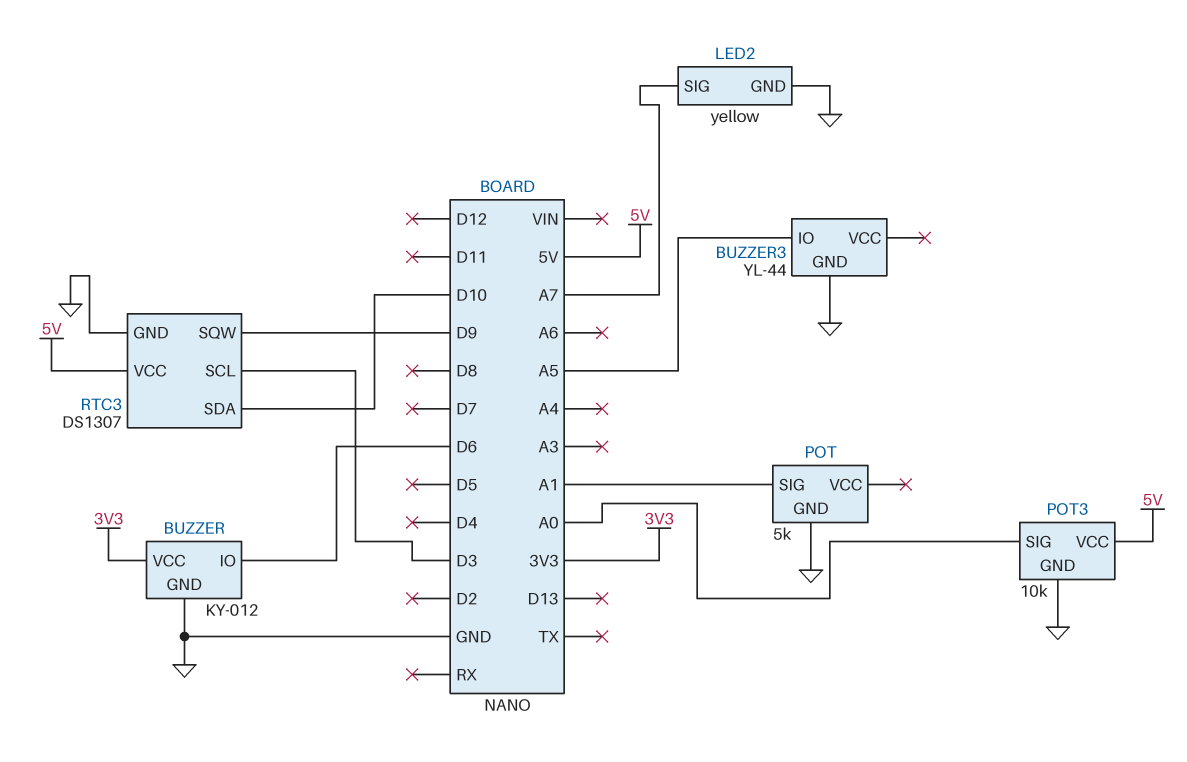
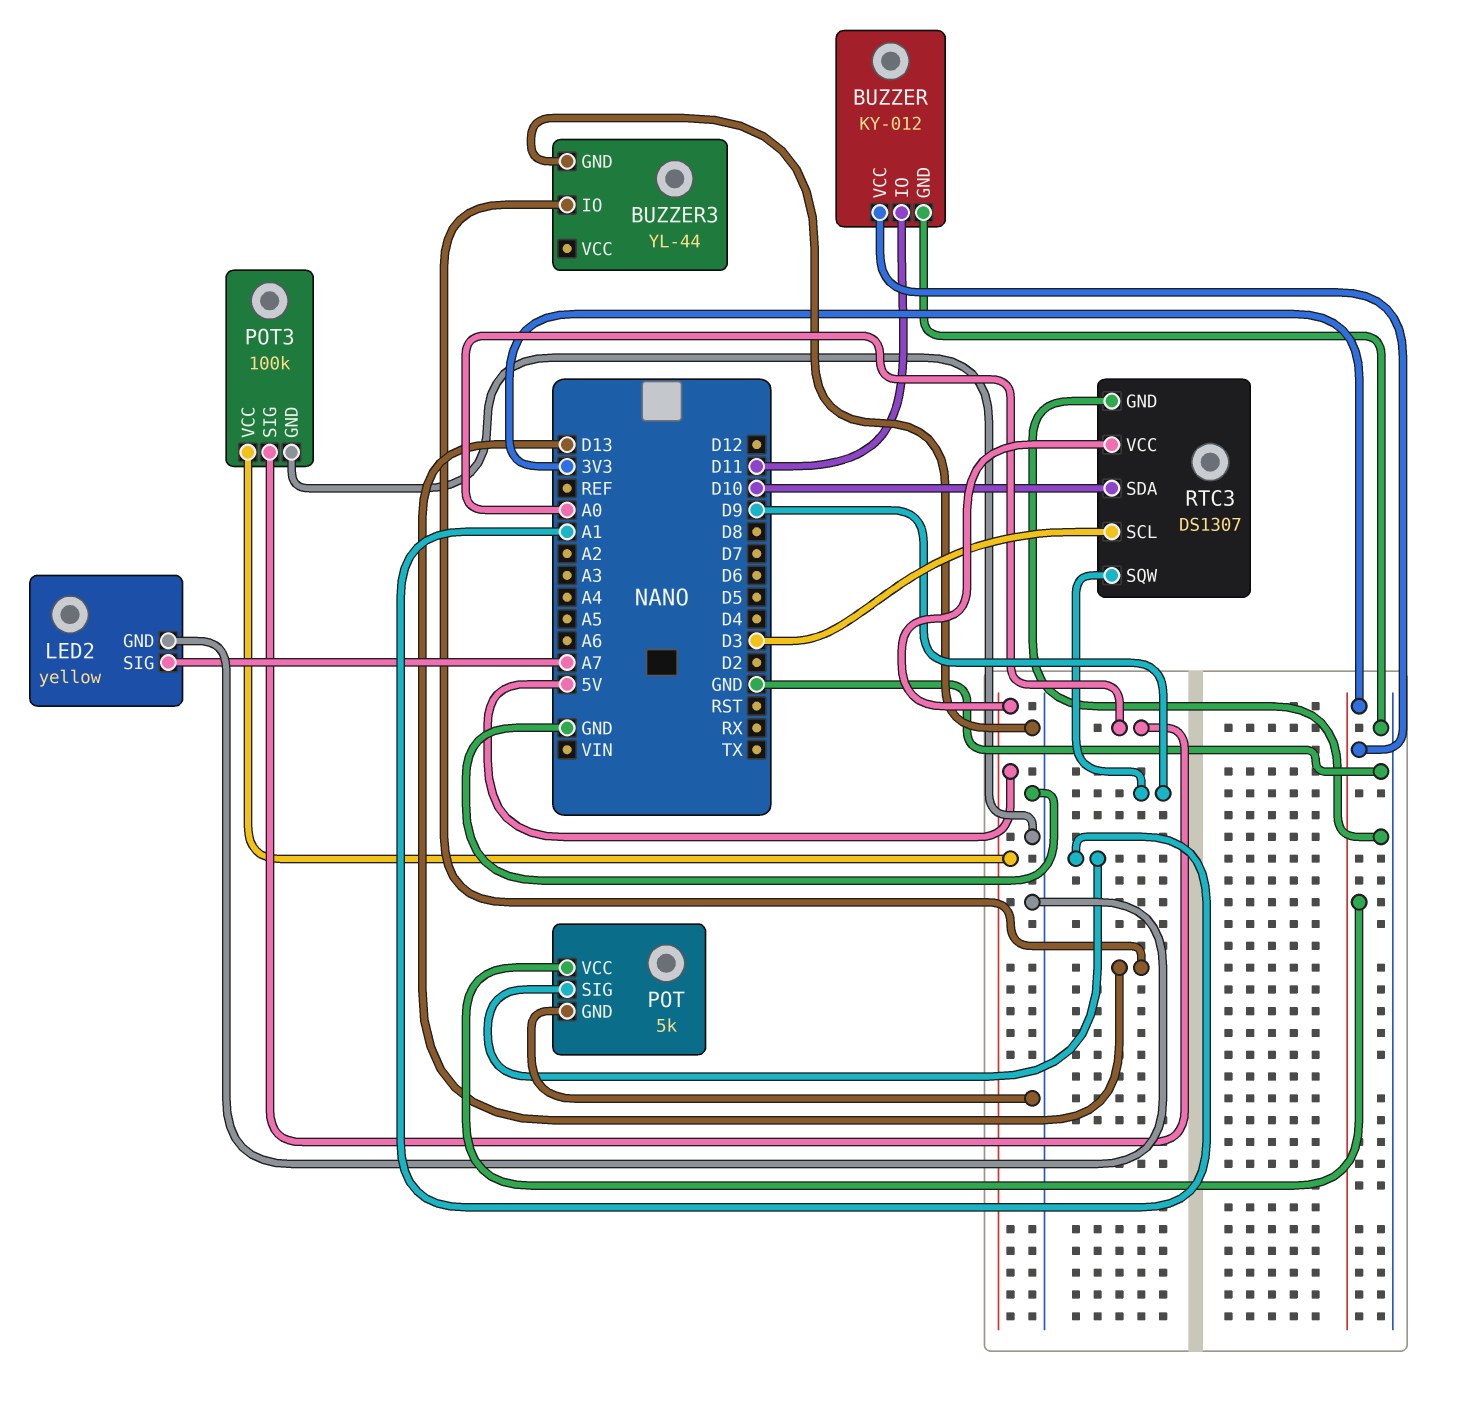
BUZZER pin IO: D6 -> D11
BUZZER3 pin IO: A5 -> D13
POT pin VCC: none -> 3V3
POT3: 10k -> 100k

